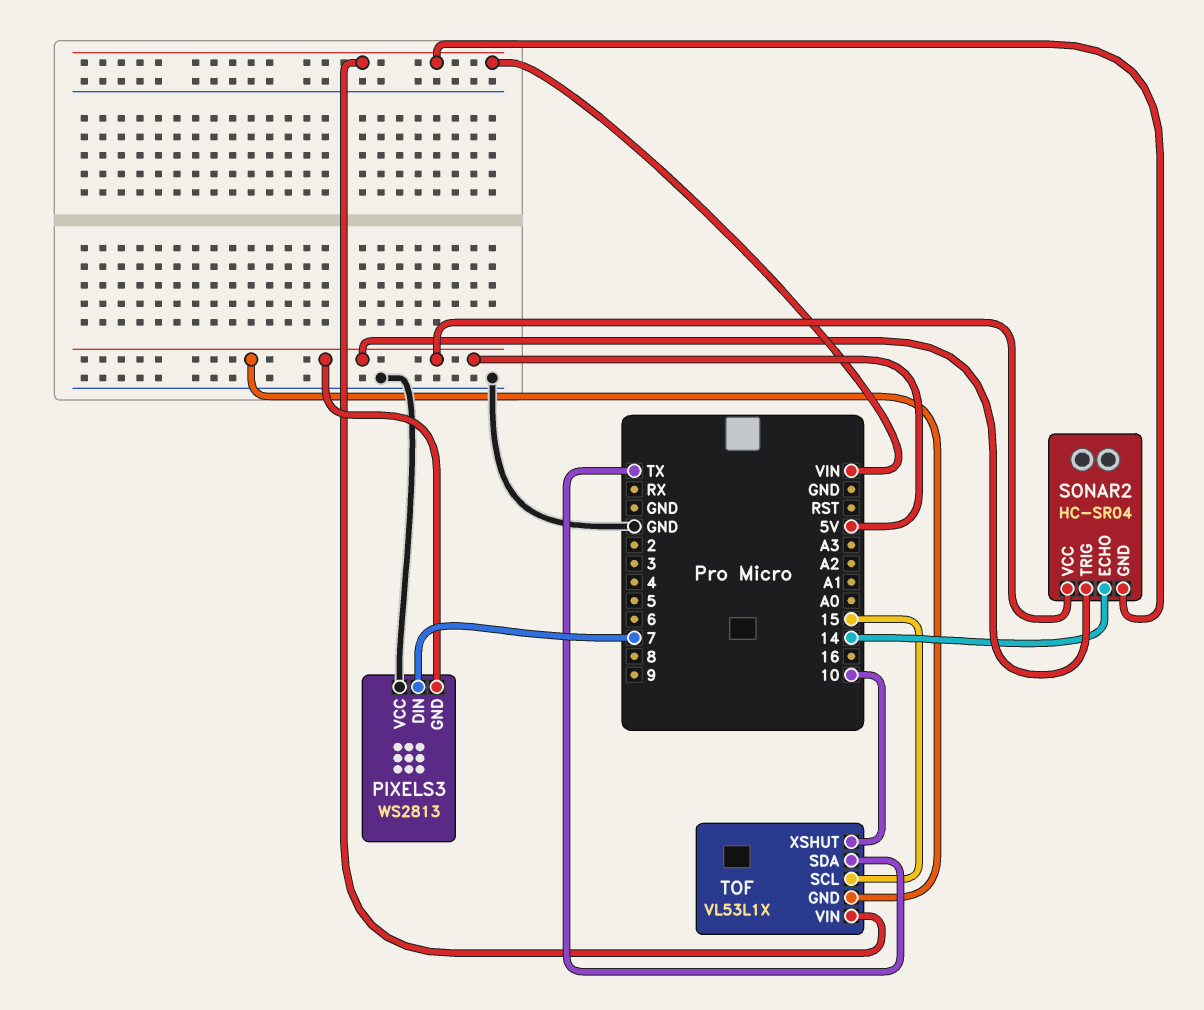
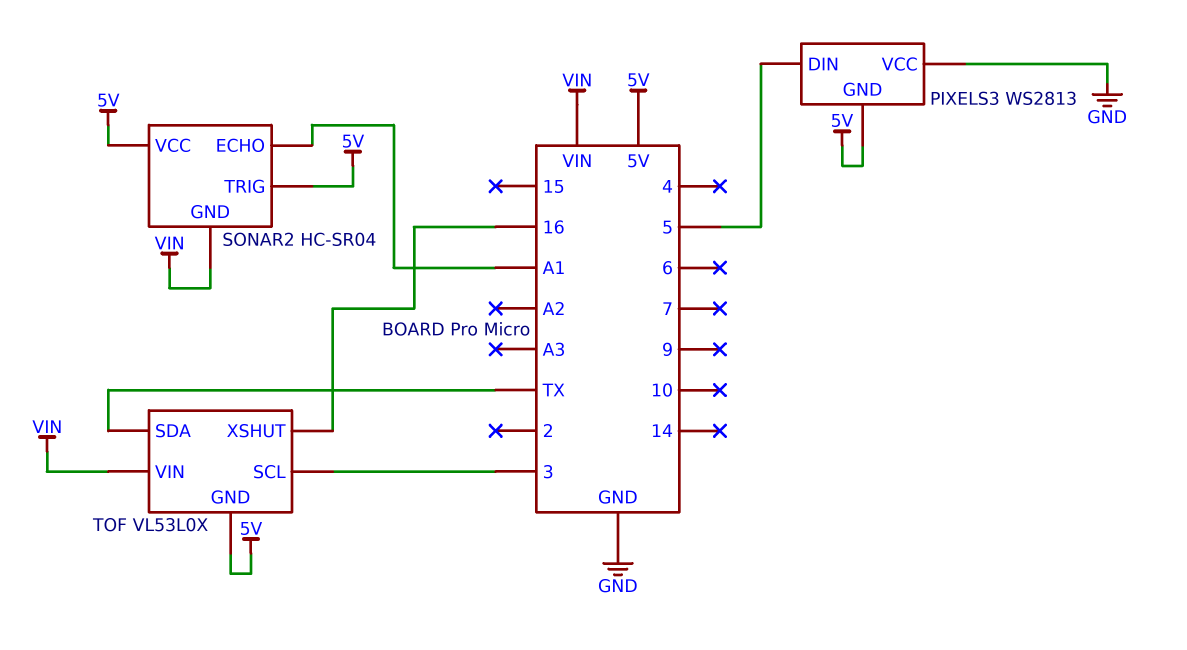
PIXELS3 pin DIN: 7 -> 5
SONAR2 pin ECHO: 14 -> A1
TOF: VL53L1X -> VL53L0X
TOF pin SCL: 15 -> 3
TOF pin XSHUT: 10 -> 16

